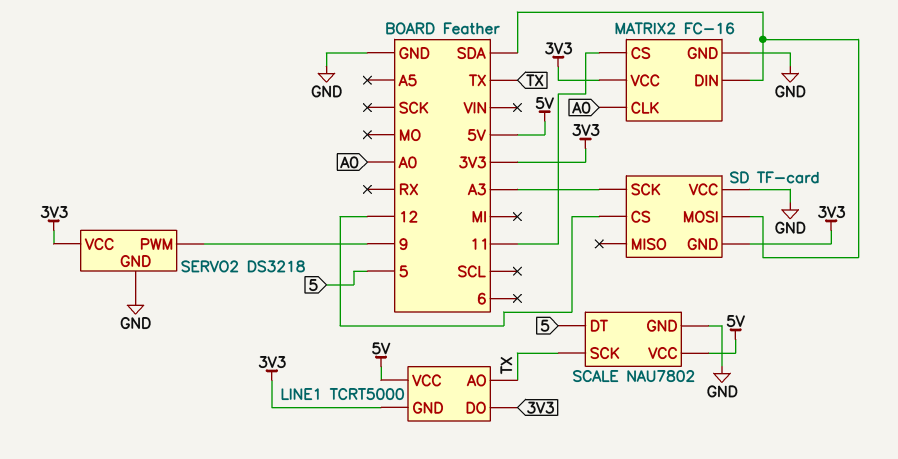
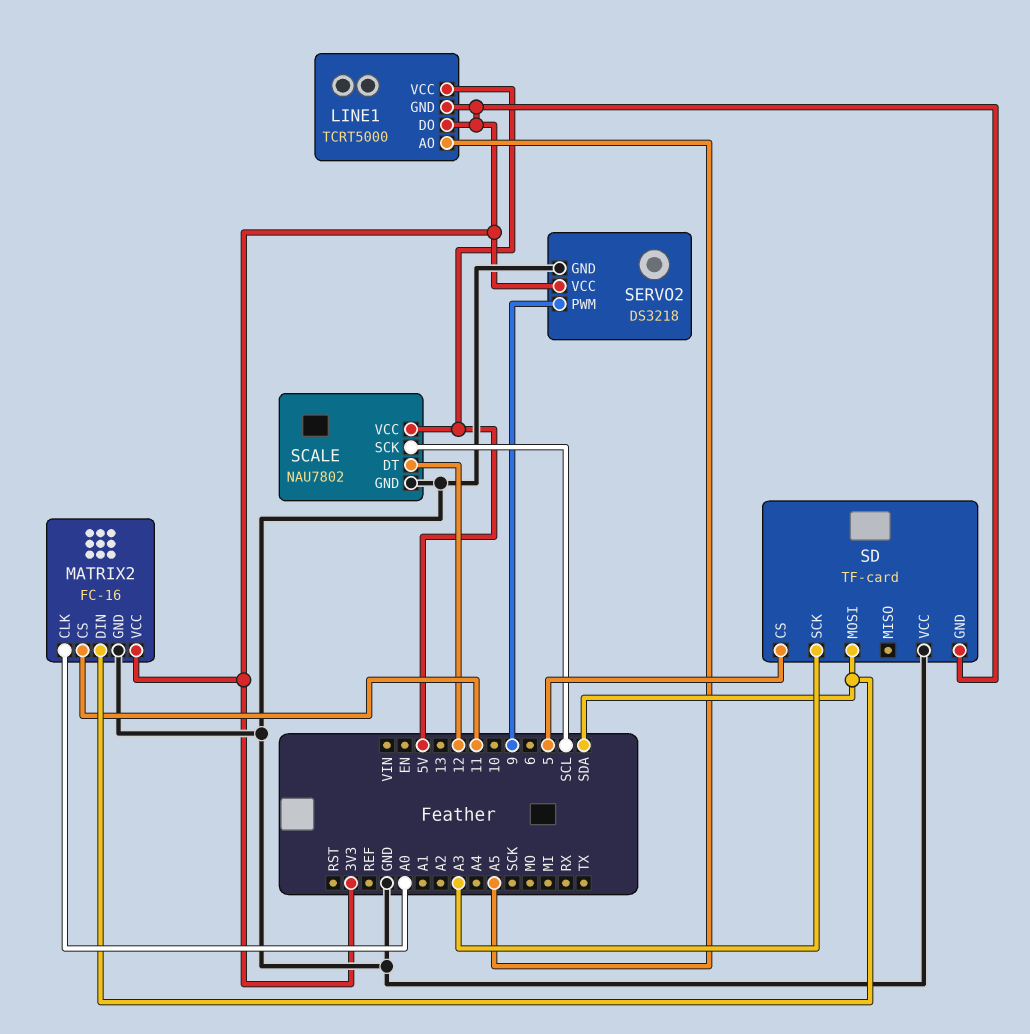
LINE1 pin AO: TX -> A5
SCALE pin DT: 5 -> 12
SCALE pin SCK: TX -> SCL
SD pin CS: 12 -> 5

